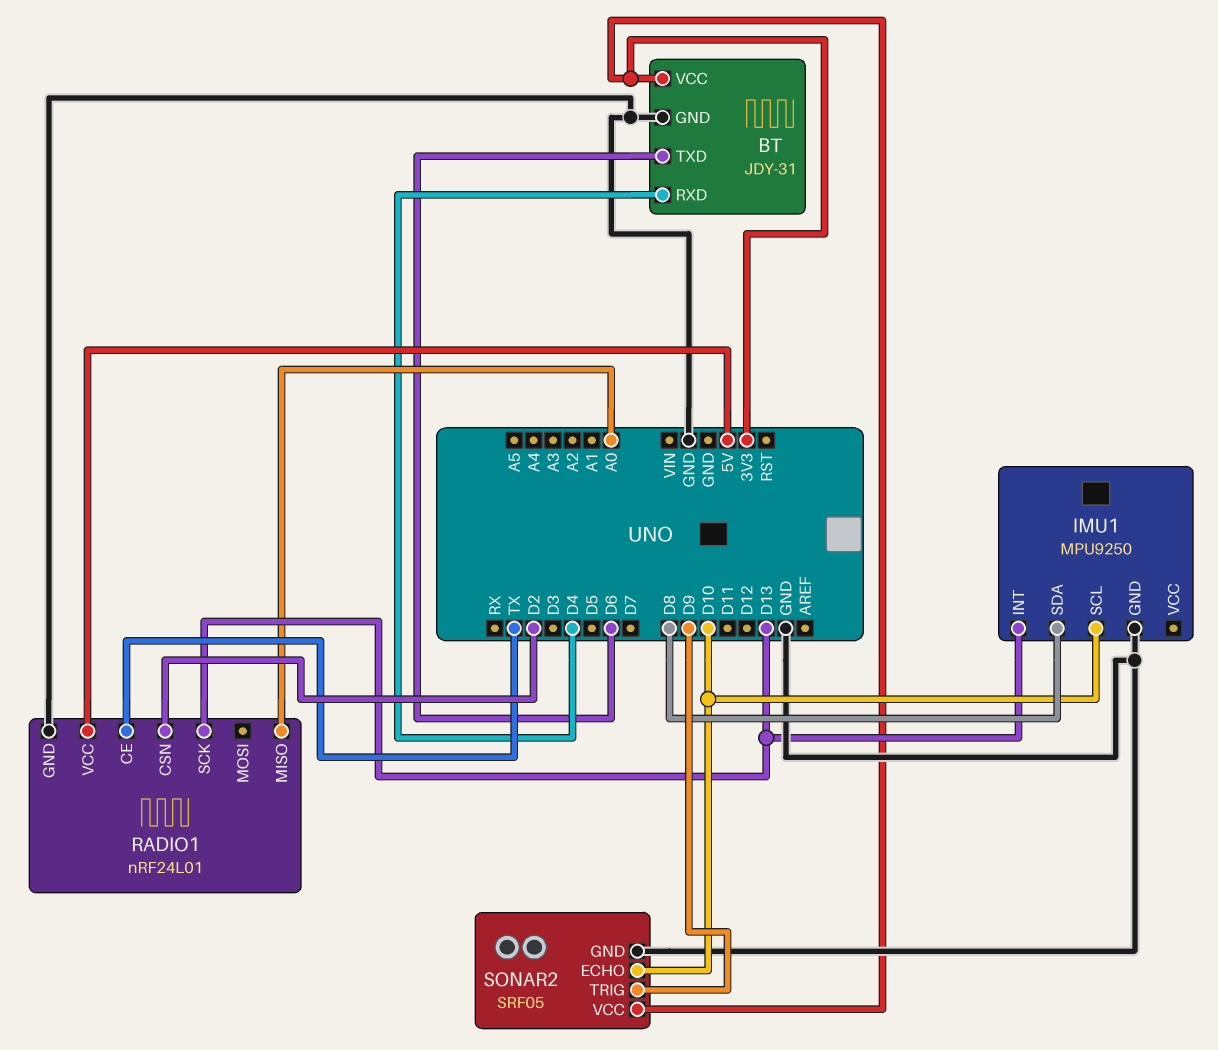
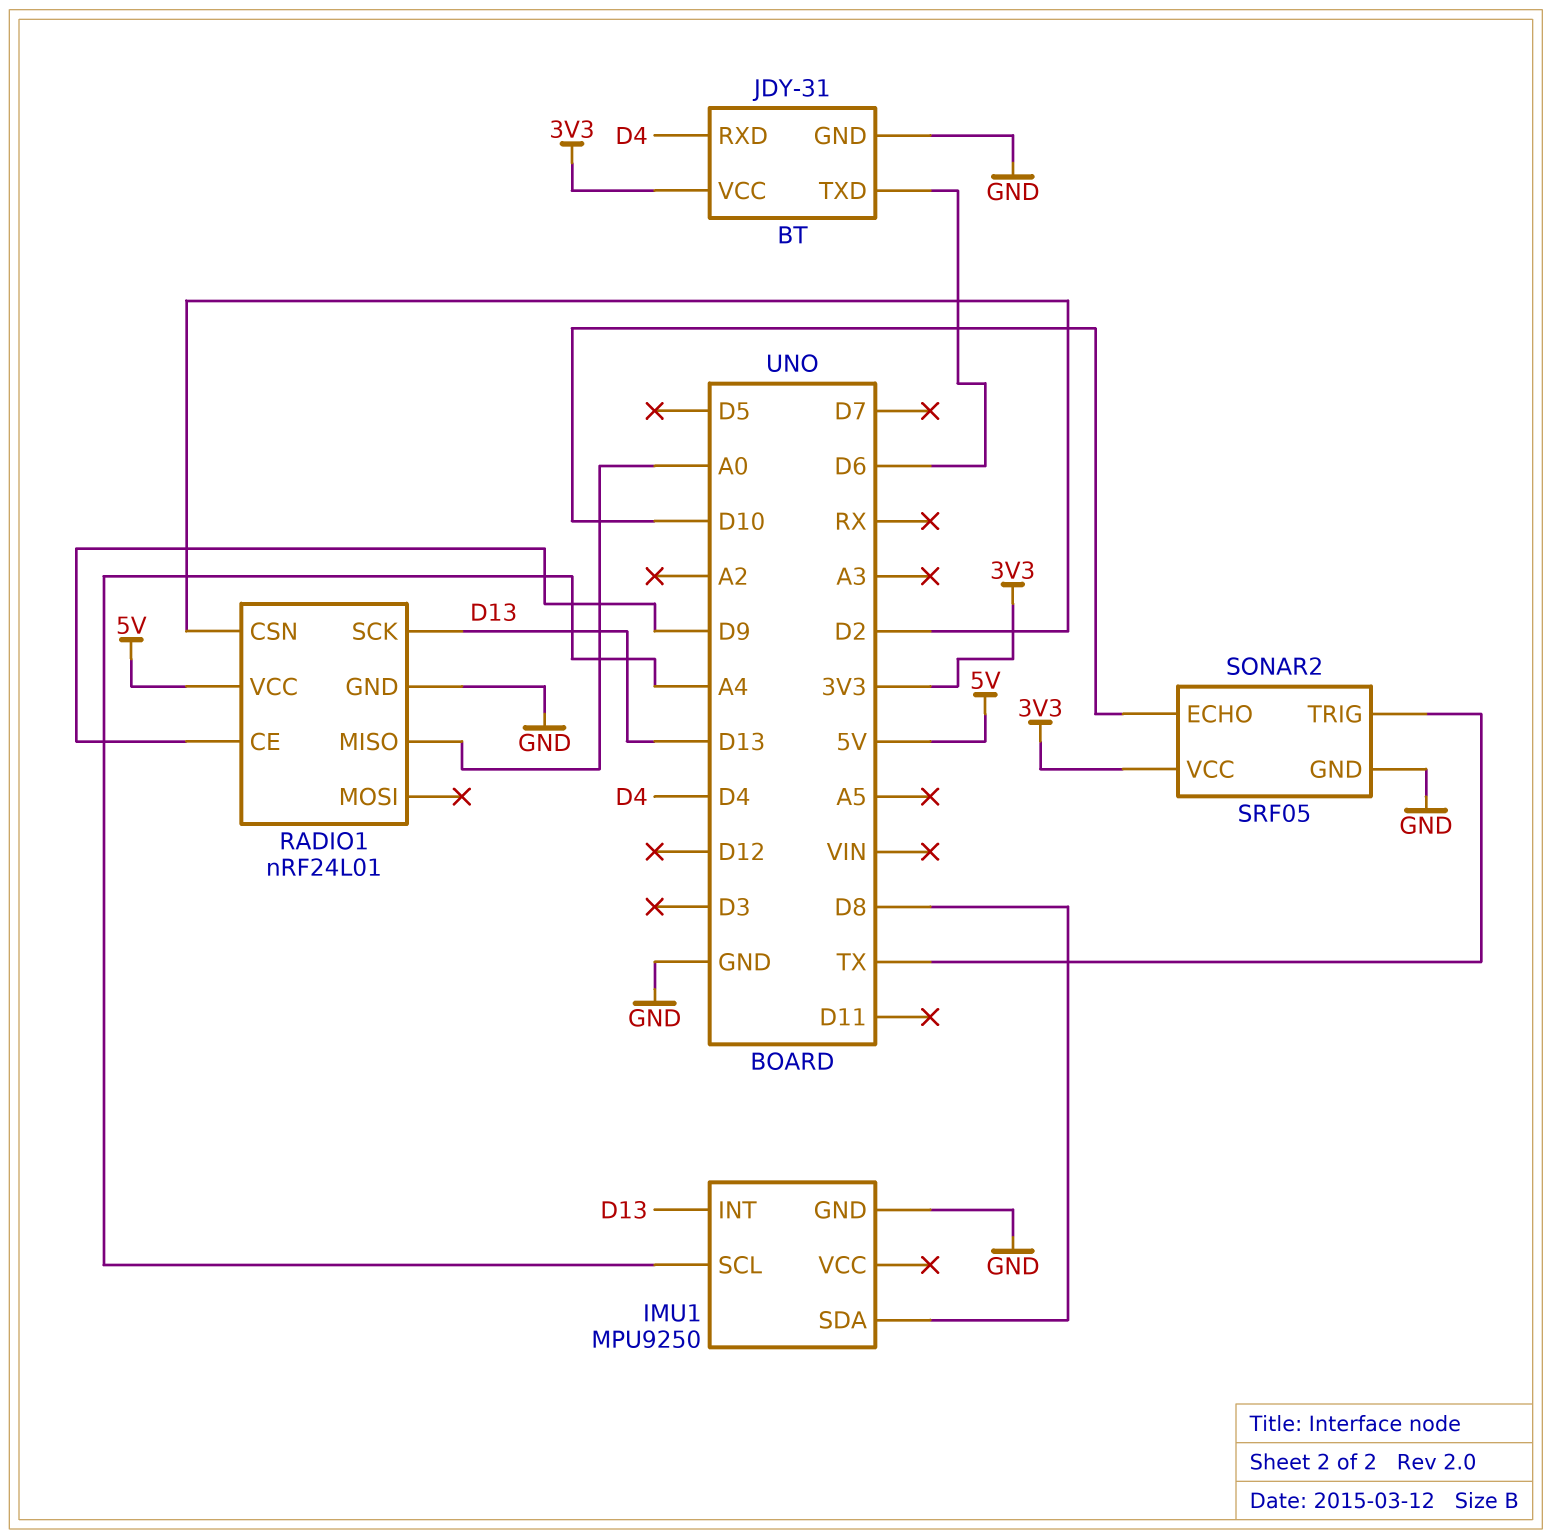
IMU1 pin SCL: D10 -> A4
RADIO1 pin CE: TX -> D9
SONAR2 pin TRIG: D9 -> TX

